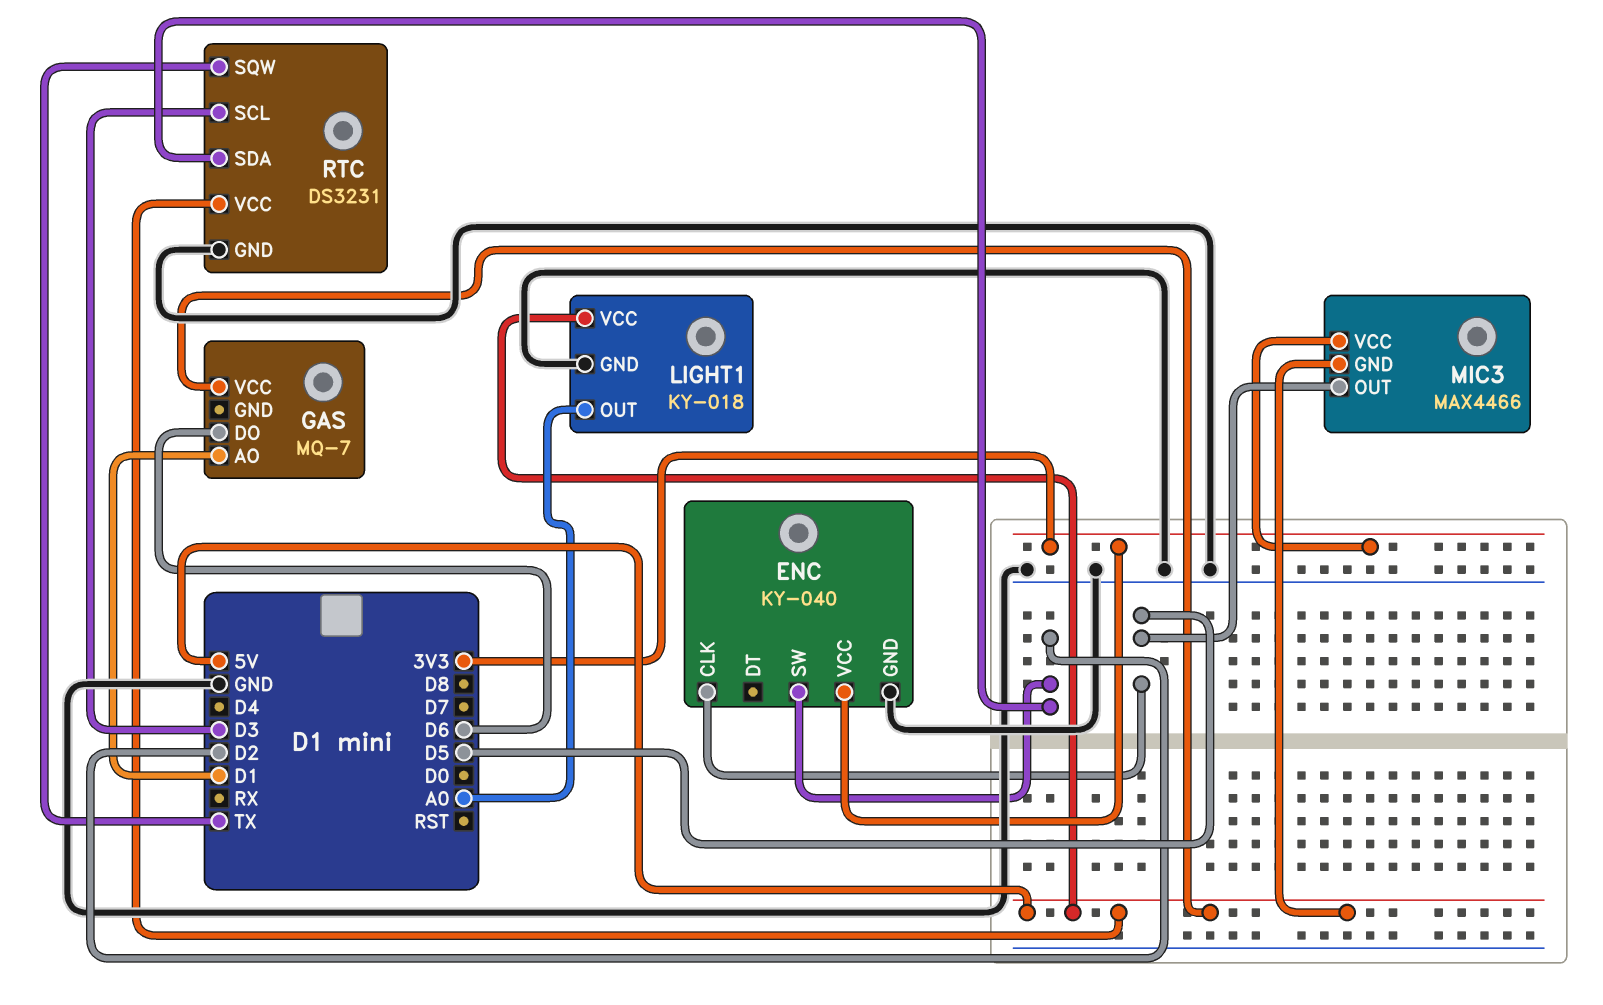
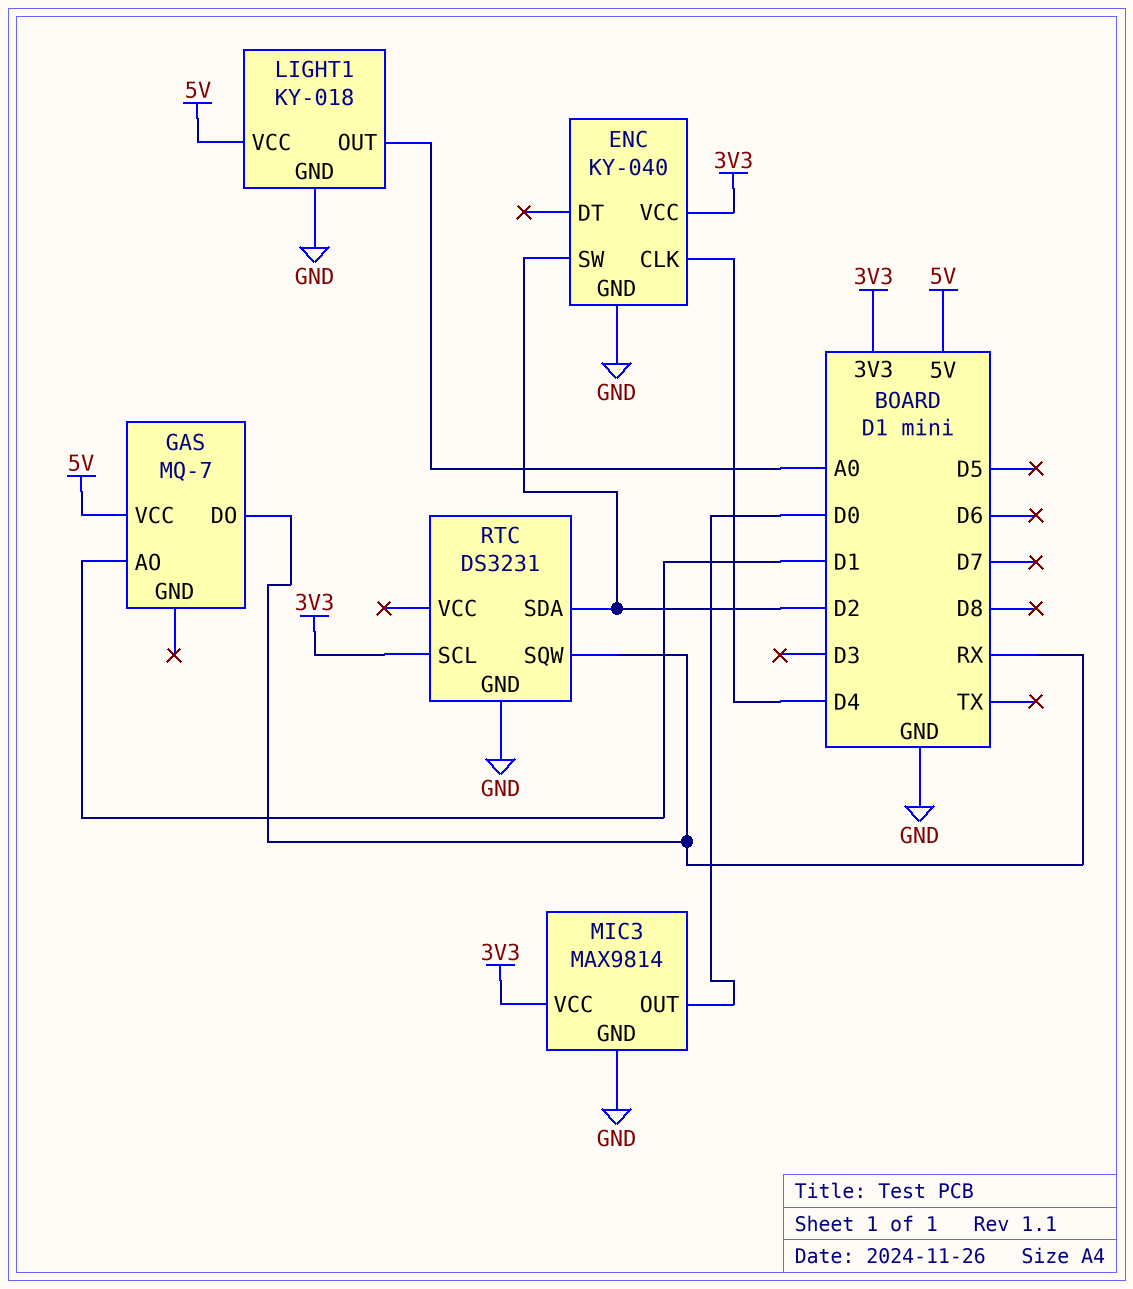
ENC pin CLK: D5 -> D4
GAS pin DO: D6 -> RX
MIC3: MAX4466 -> MAX9814
MIC3 pin GND: 5V -> GND
MIC3 pin OUT: D5 -> D0
RTC pin SCL: D3 -> 3V3
RTC pin SQW: TX -> RX
RTC pin VCC: 5V -> none

